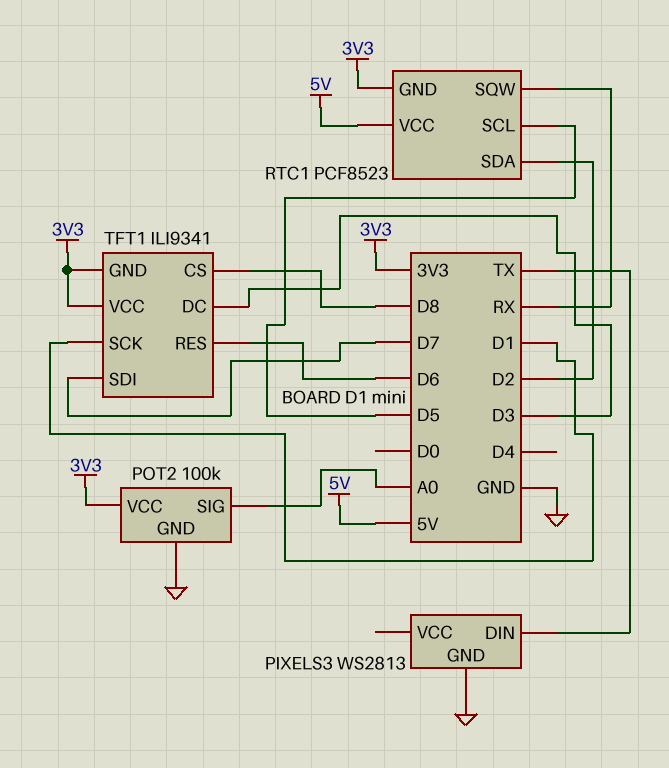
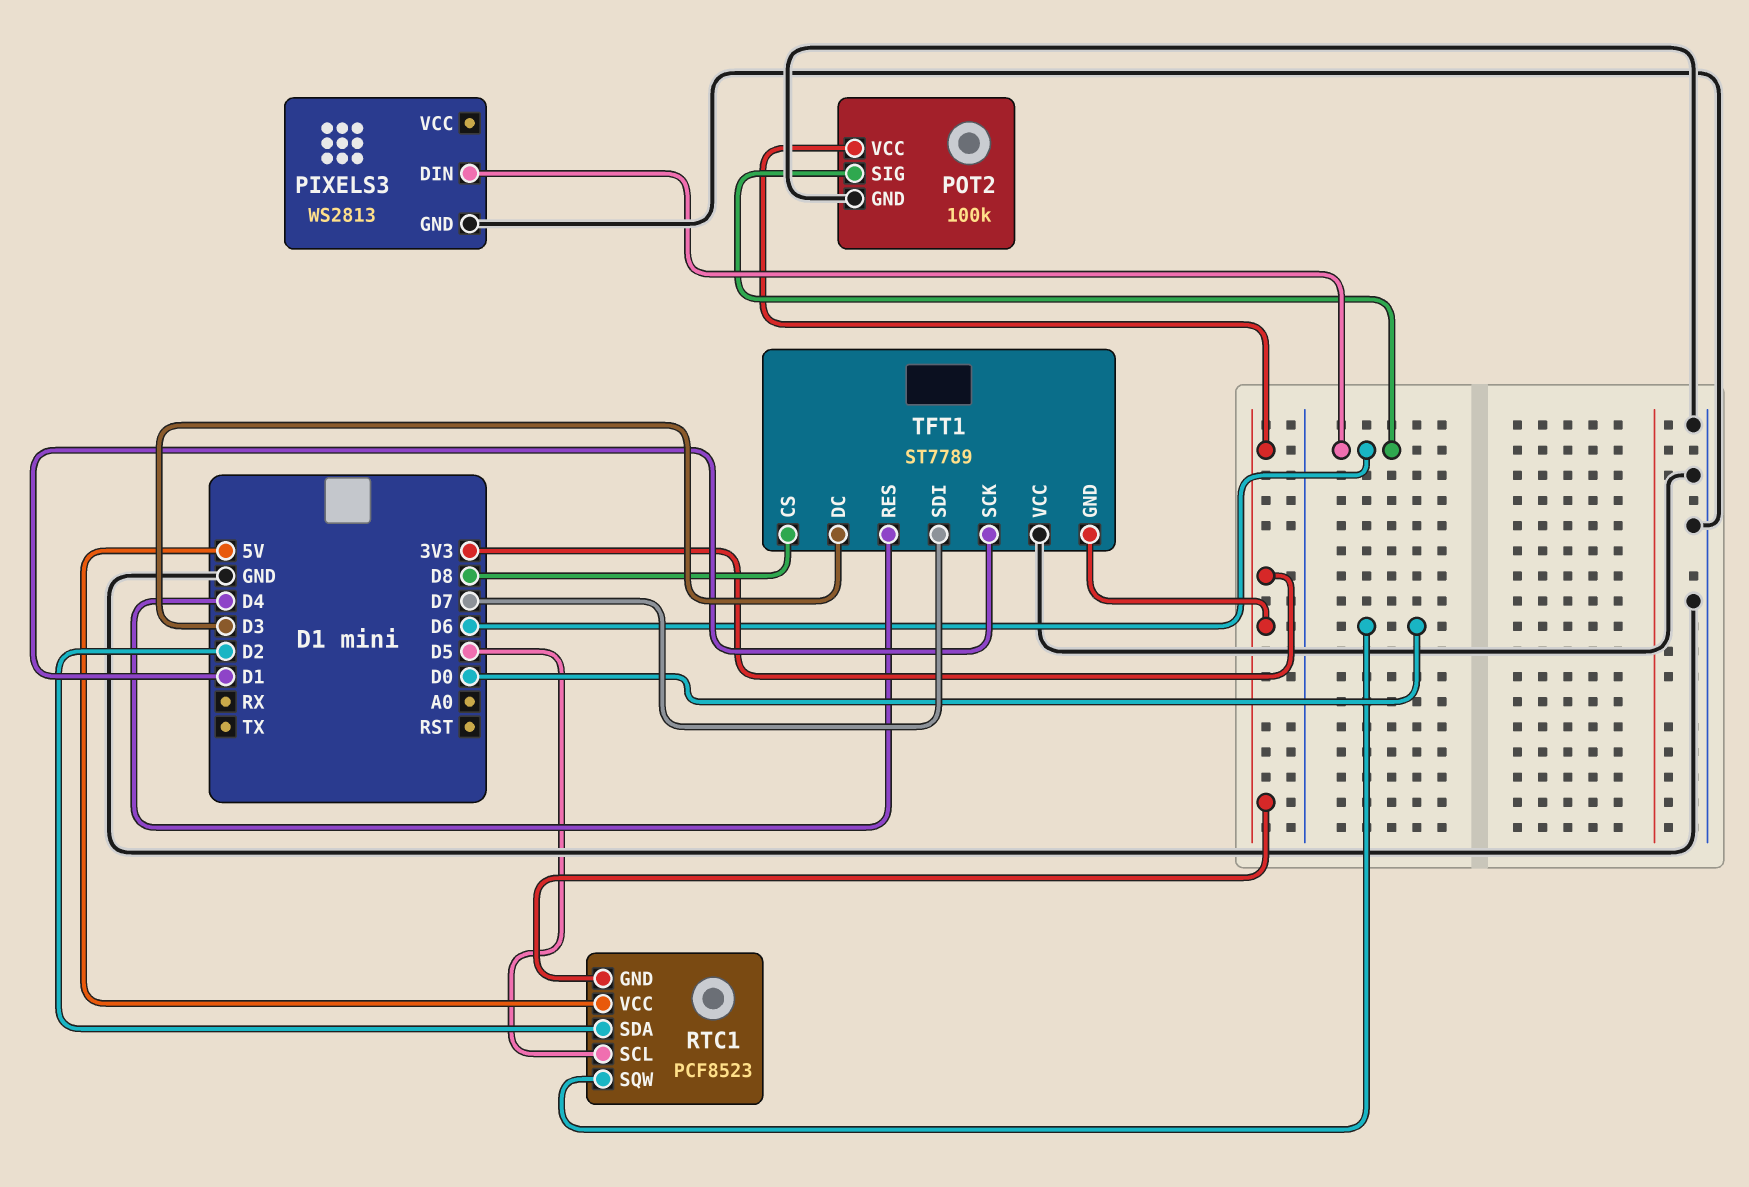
PIXELS3 pin DIN: TX -> D6
POT2 pin SIG: A0 -> D6
RTC1 pin SQW: RX -> D0
TFT1: ILI9341 -> ST7789
TFT1 pin RES: D6 -> D4
TFT1 pin VCC: 3V3 -> GND

